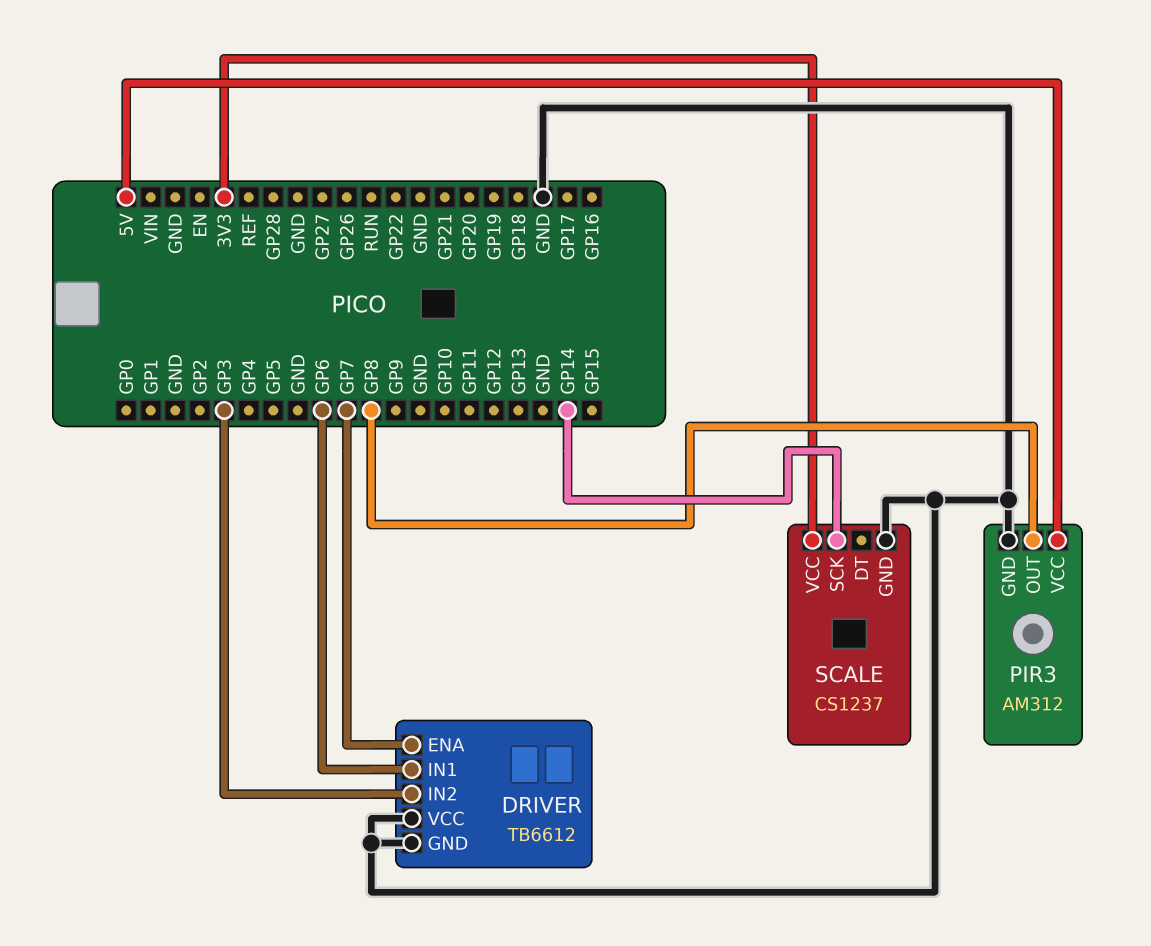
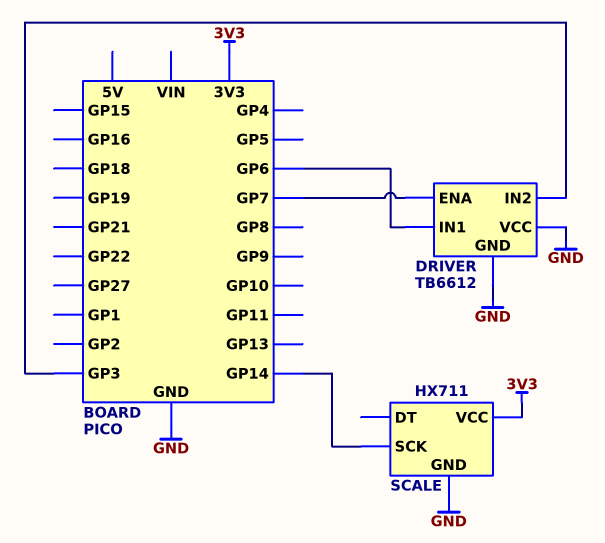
PIR3: AM312 -> none
PIR3 pin GND: GND -> none
PIR3 pin OUT: GP8 -> none
PIR3 pin VCC: 5V -> none
SCALE: CS1237 -> HX711

